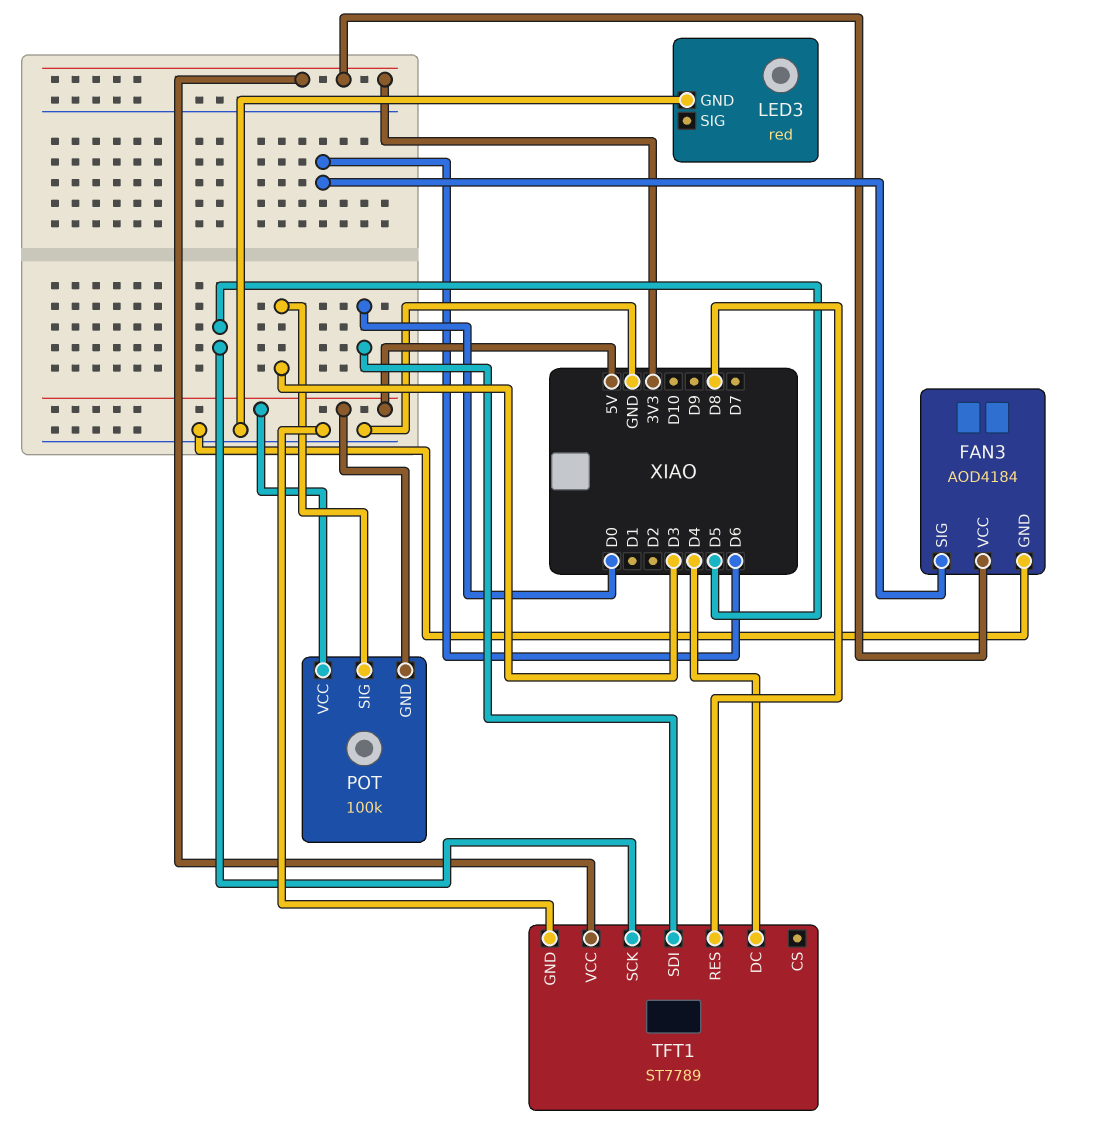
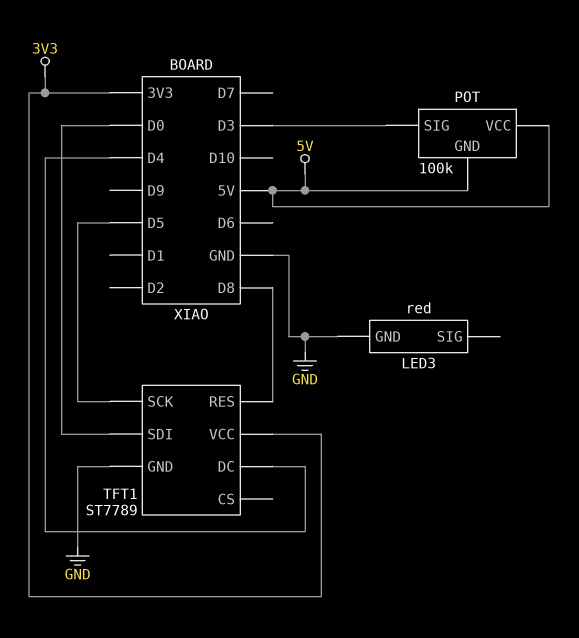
FAN3: AOD4184 -> none
FAN3 pin GND: GND -> none
FAN3 pin SIG: D6 -> none
FAN3 pin VCC: 3V3 -> none

